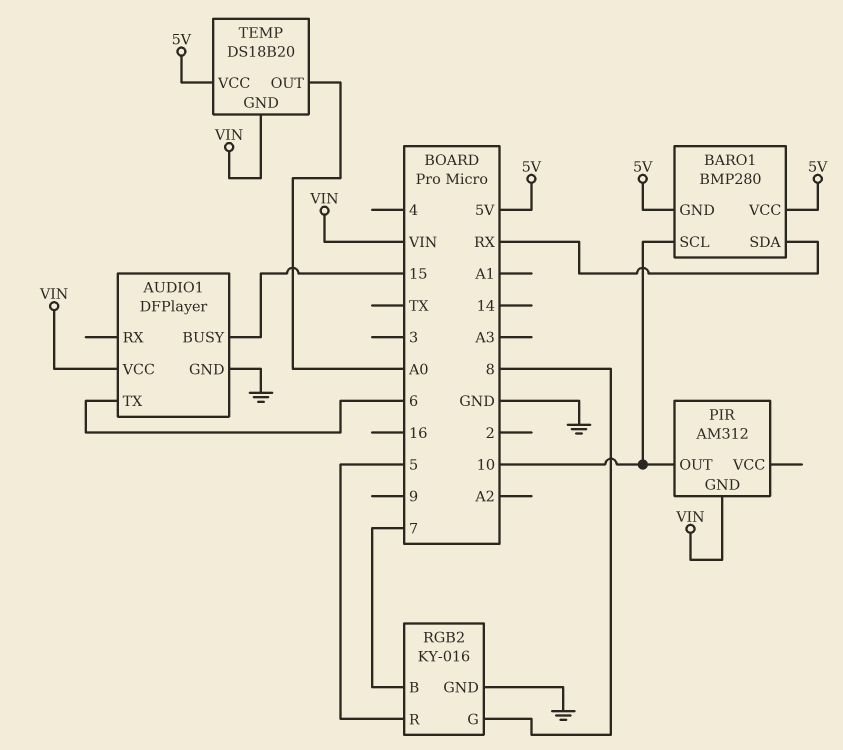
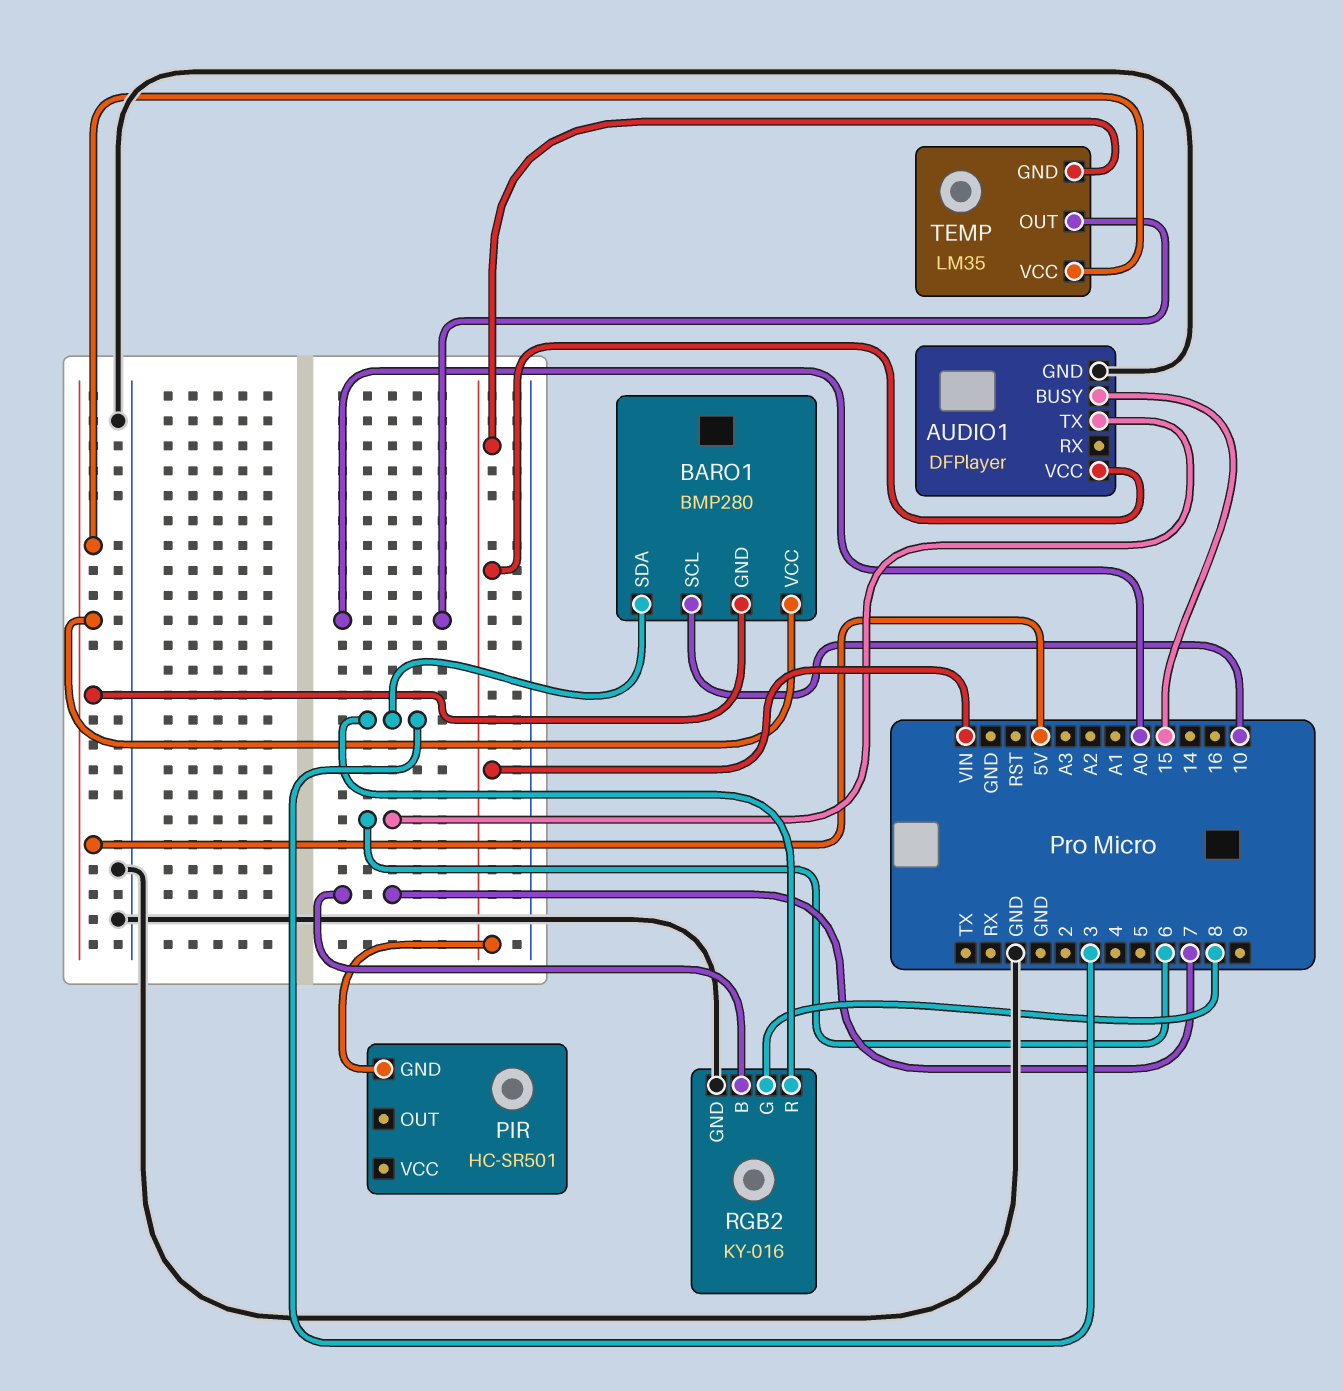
BARO1 pin SDA: RX -> 3
PIR: AM312 -> HC-SR501
PIR pin OUT: 10 -> none
RGB2 pin R: 5 -> 3
TEMP: DS18B20 -> LM35

